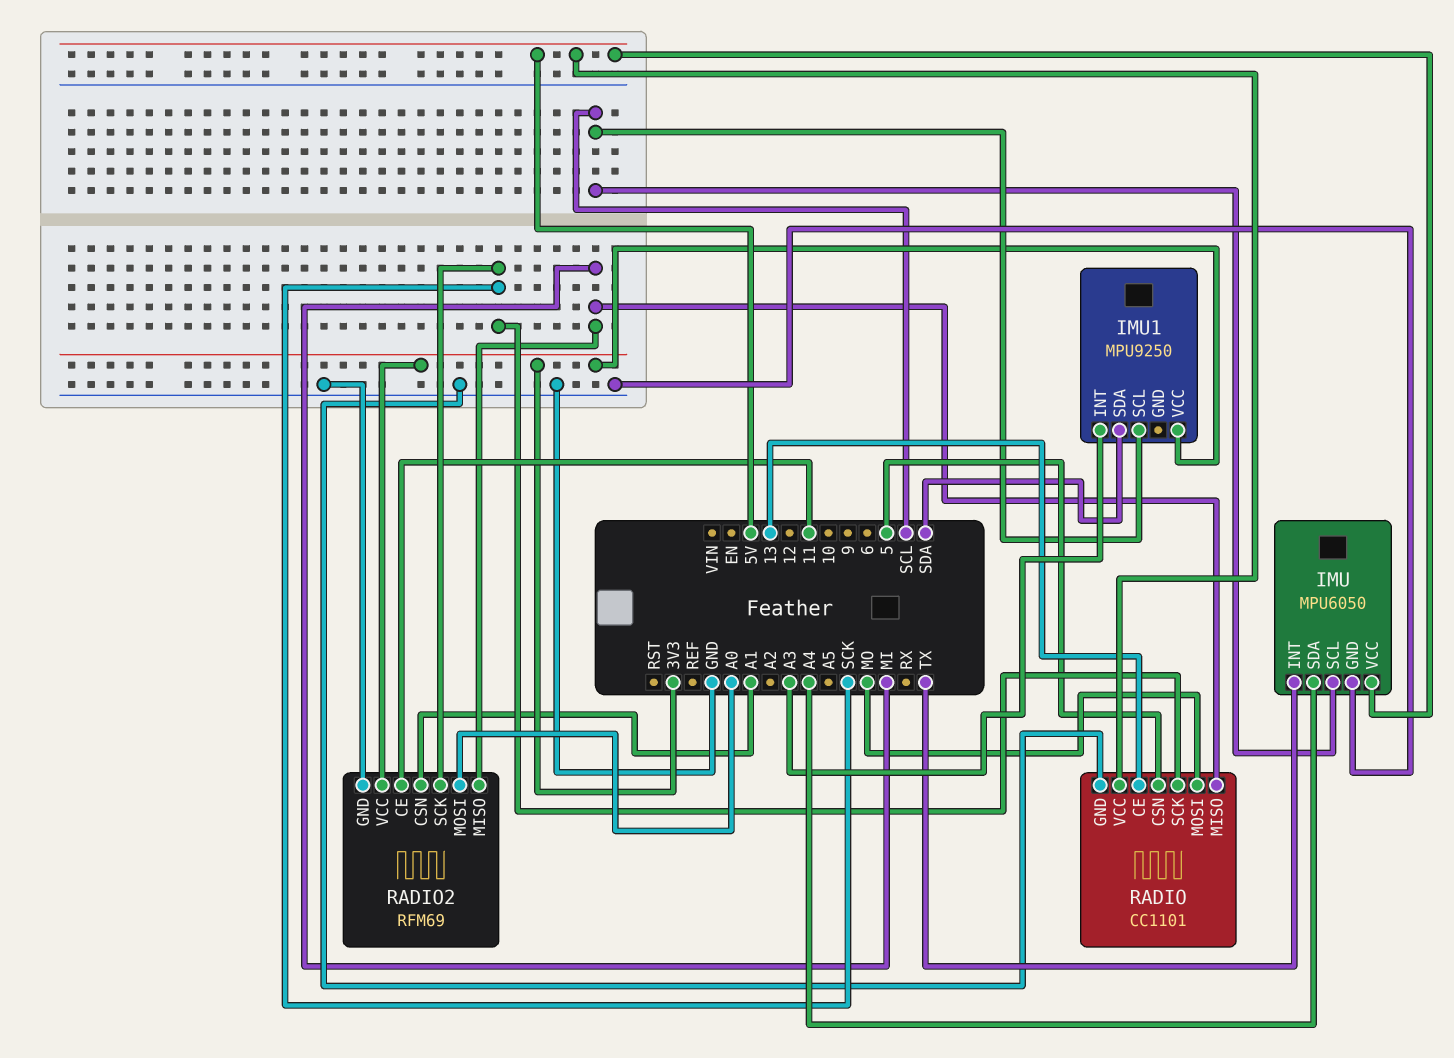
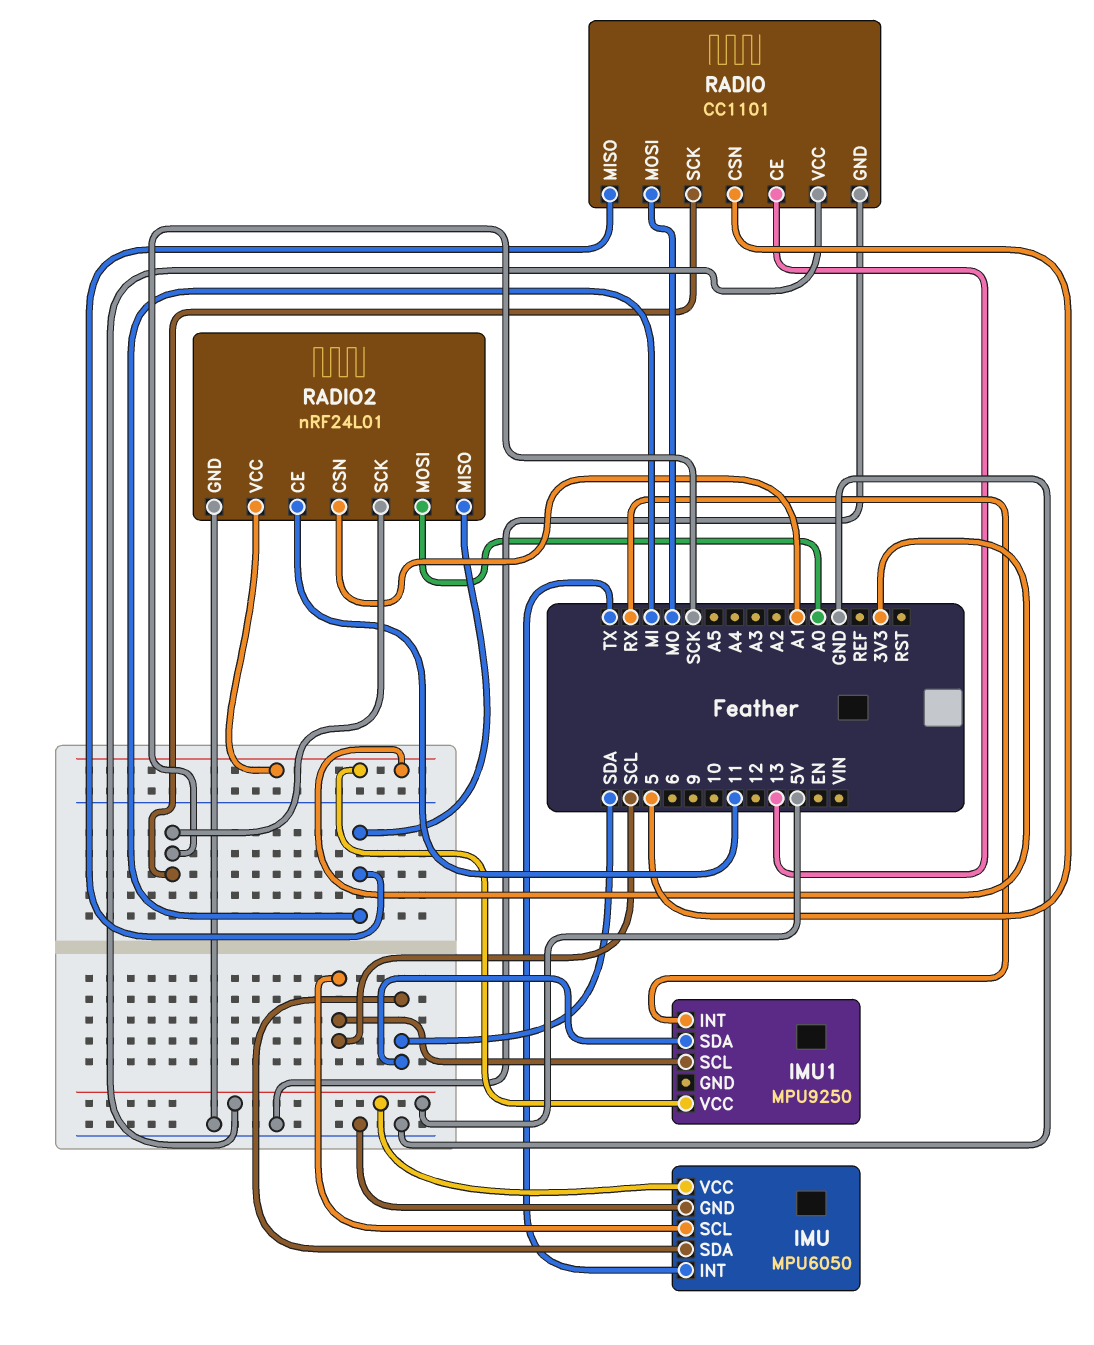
IMU pin SDA: A4 -> SDA
IMU1 pin INT: A3 -> RX
RADIO2: RFM69 -> nRF24L01

